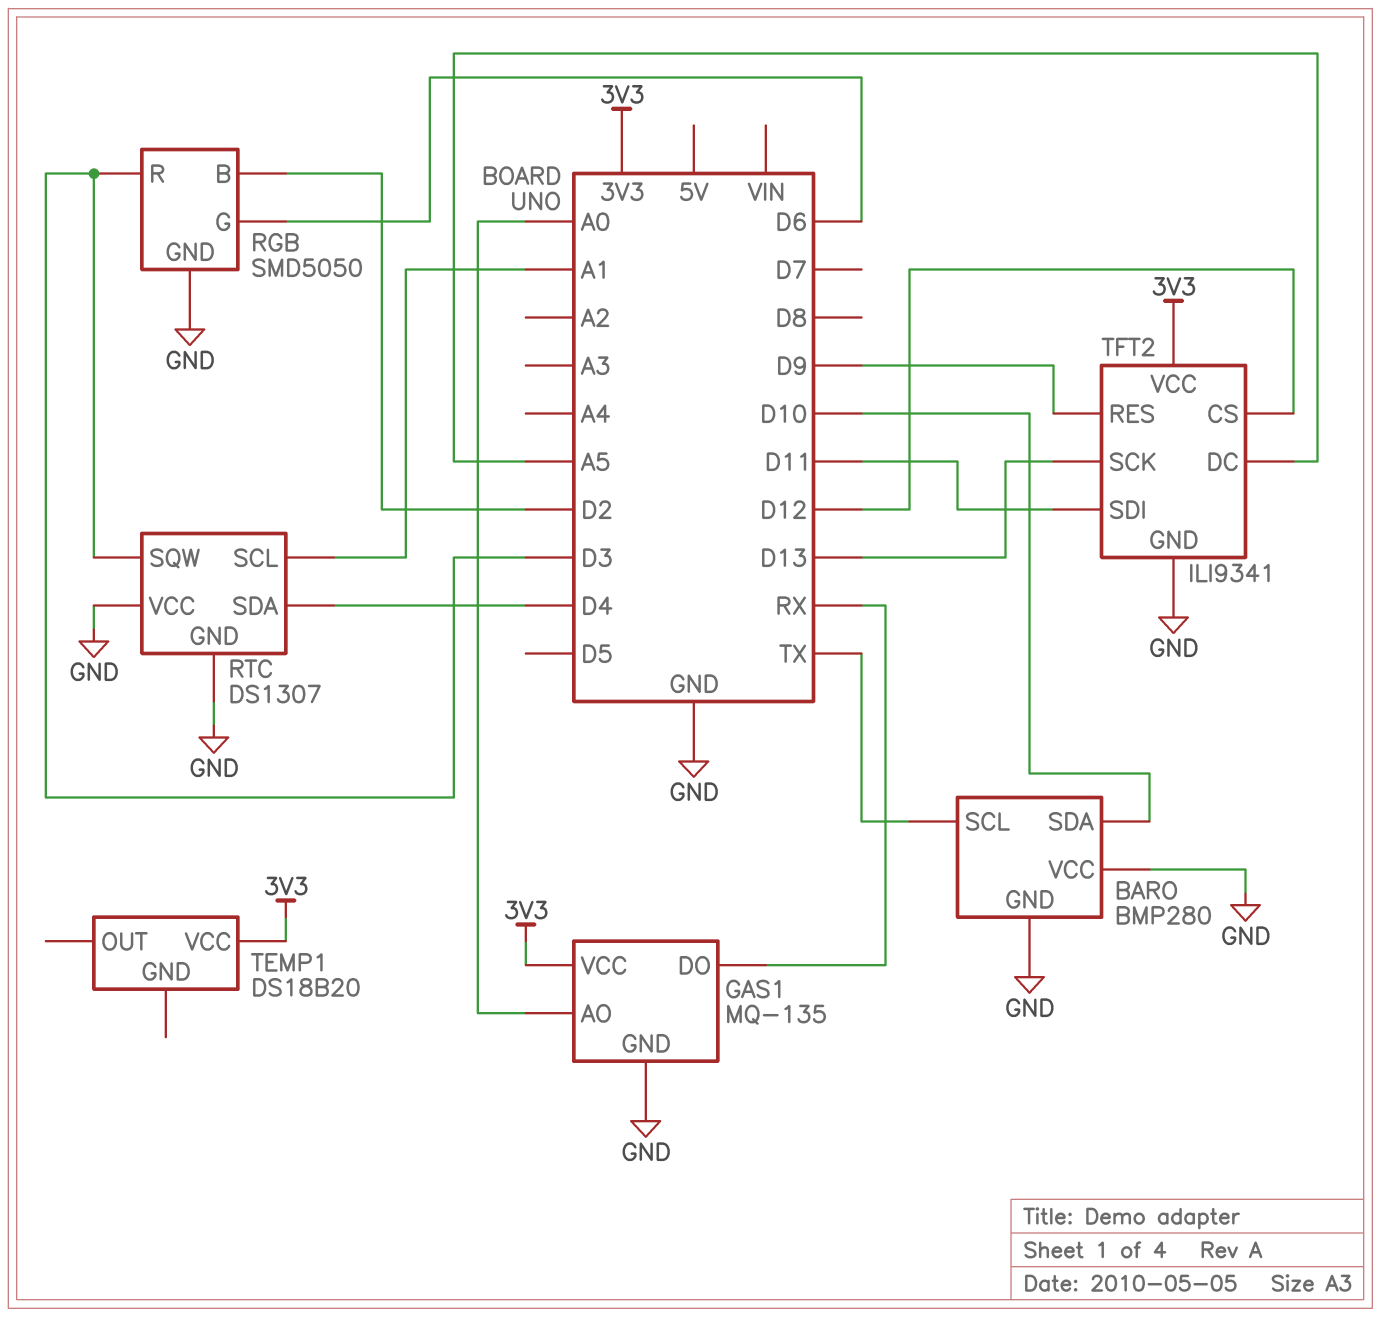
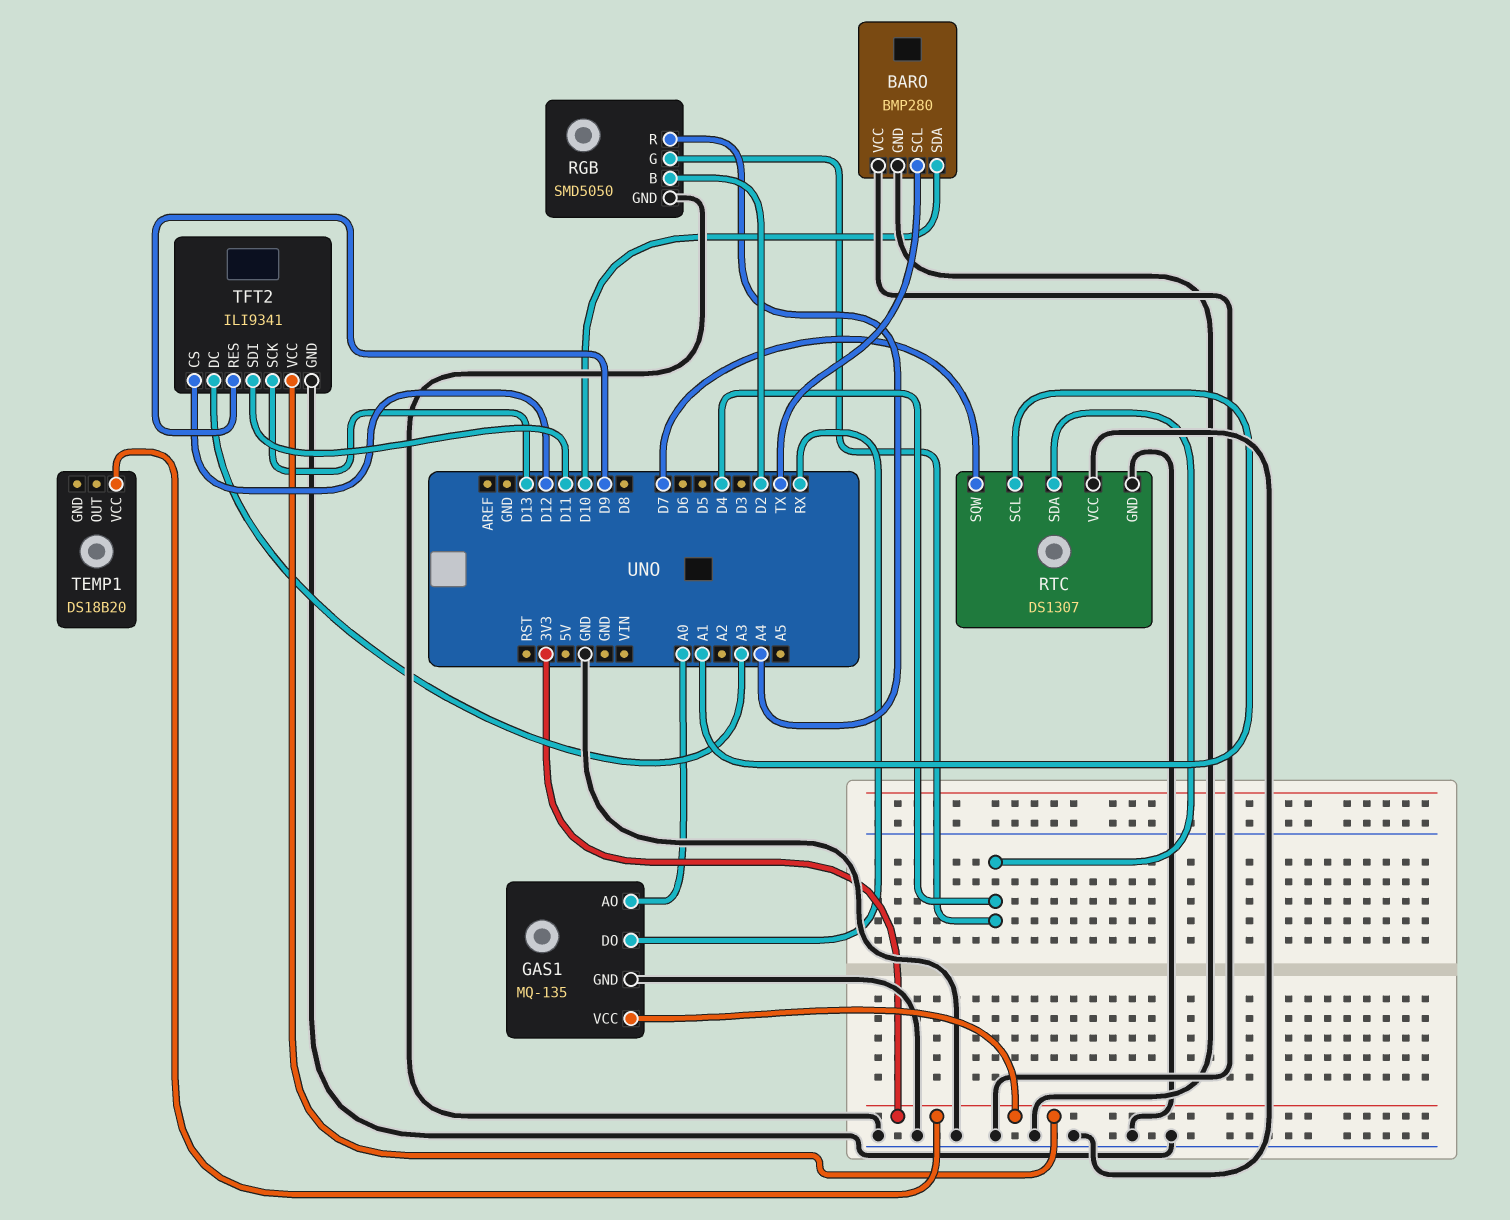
RGB pin G: D6 -> D4
RGB pin R: D3 -> A4
RTC pin SQW: D3 -> D7
TFT2 pin DC: A5 -> A3

